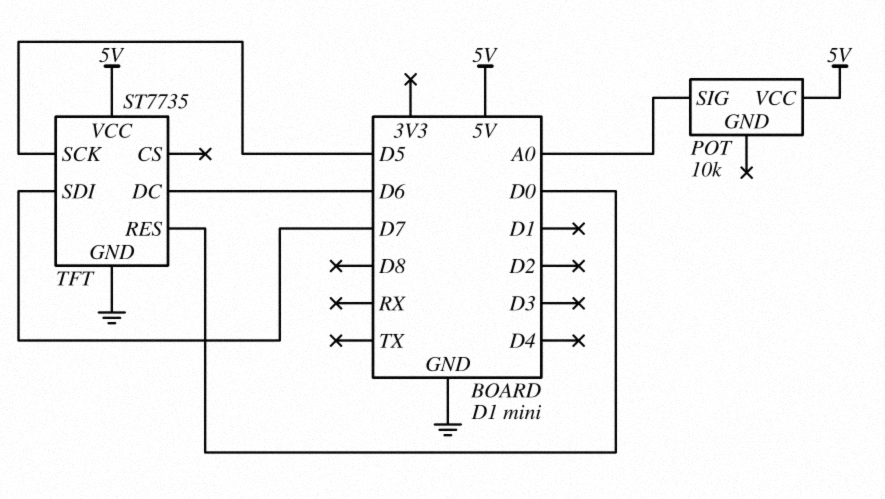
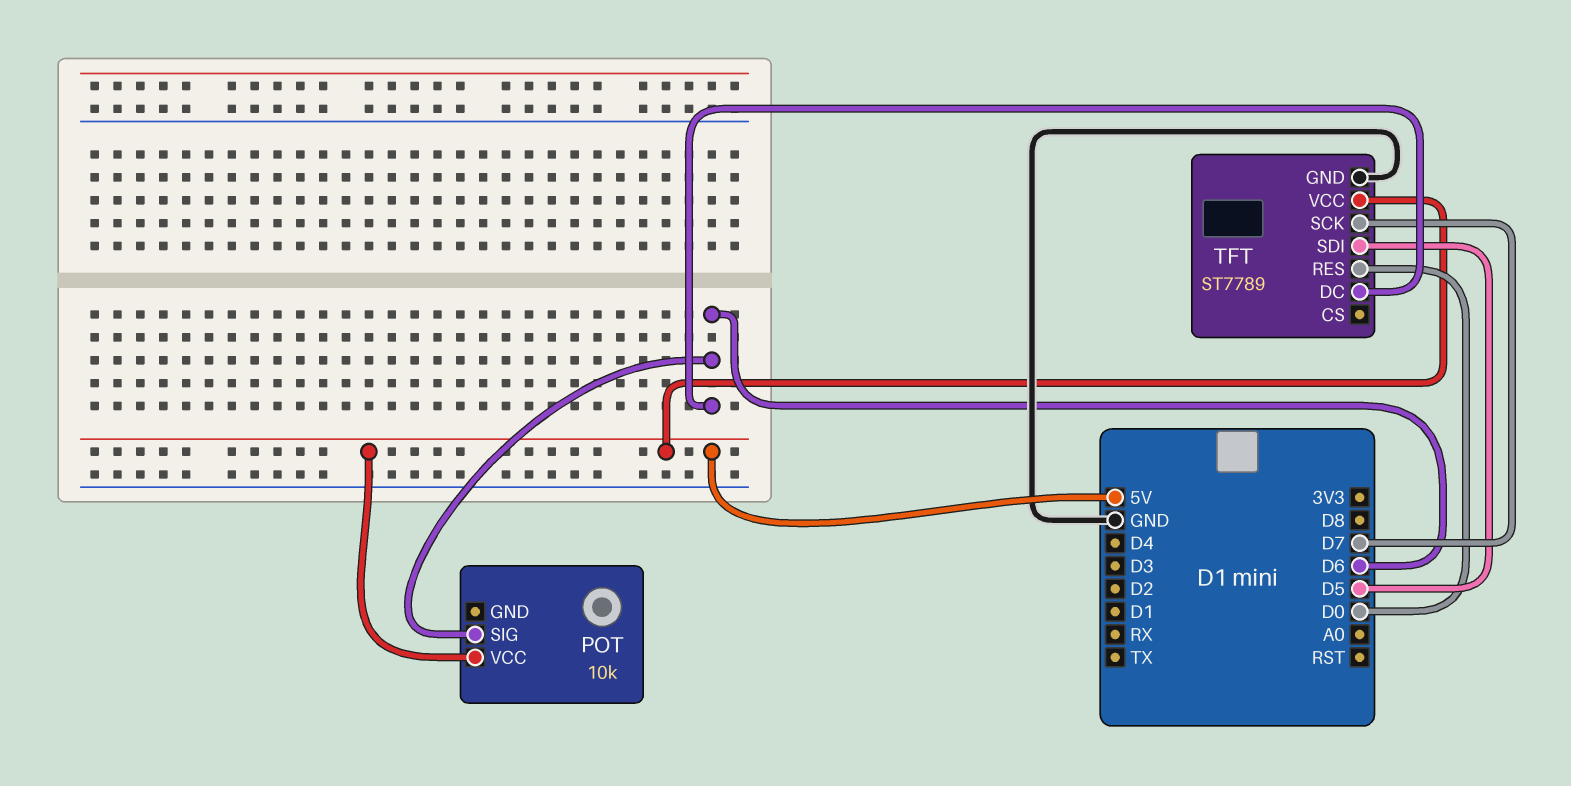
POT pin SIG: A0 -> D6
TFT: ST7735 -> ST7789
TFT pin SCK: D5 -> D7
TFT pin SDI: D7 -> D5

